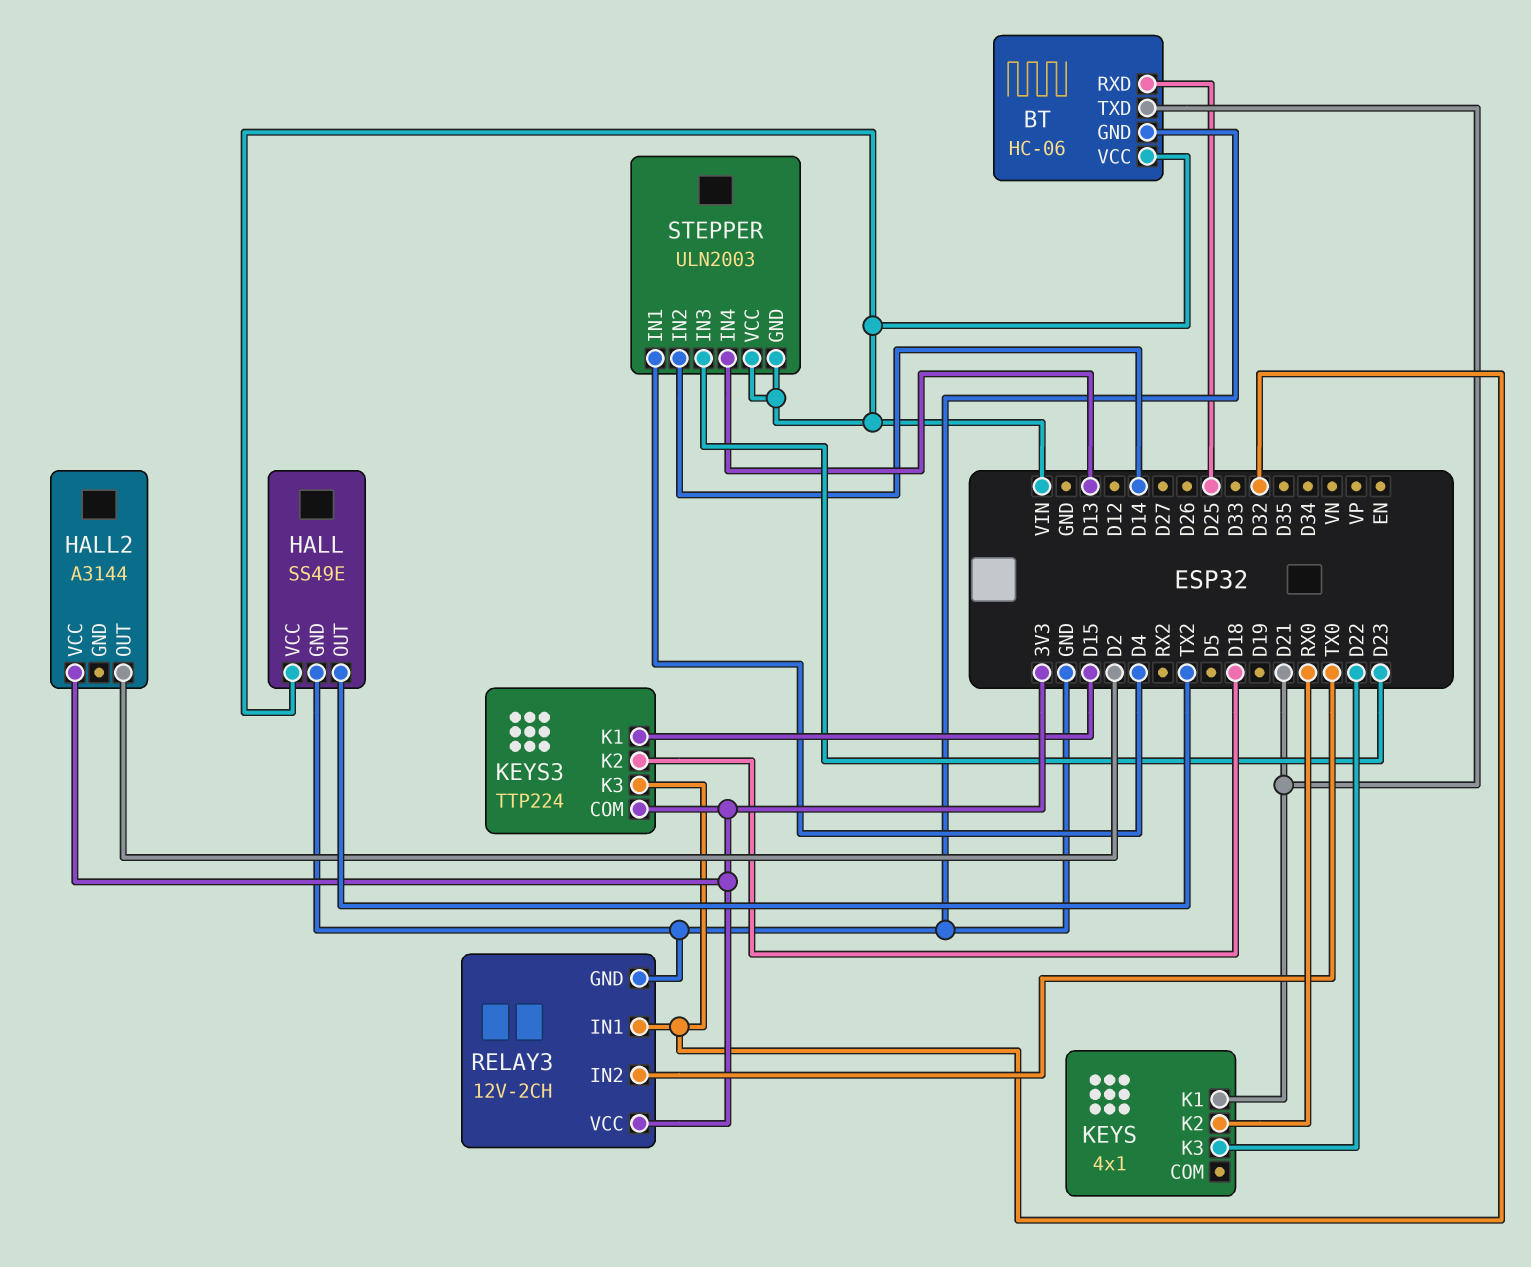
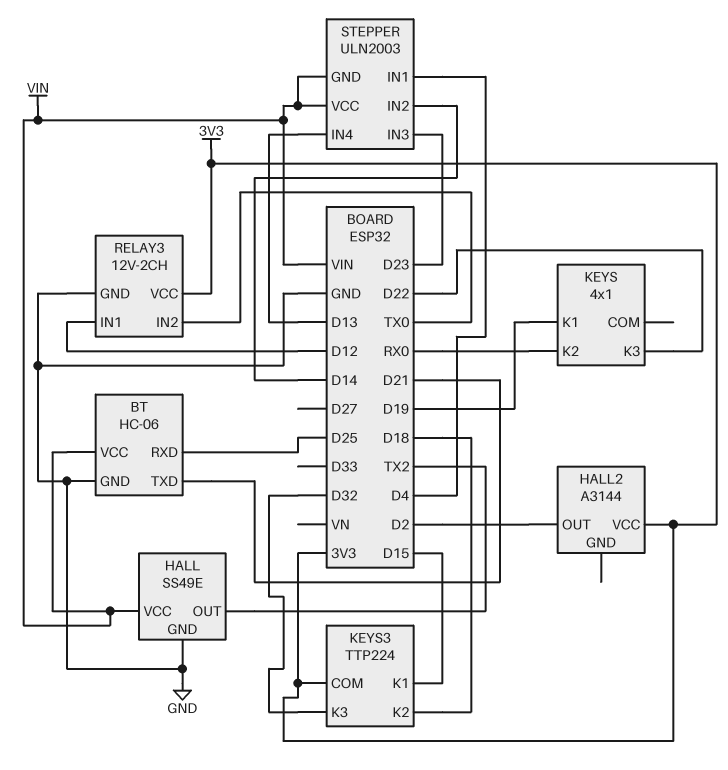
KEYS pin K1: D21 -> D19
RELAY3 pin IN1: D32 -> D12

